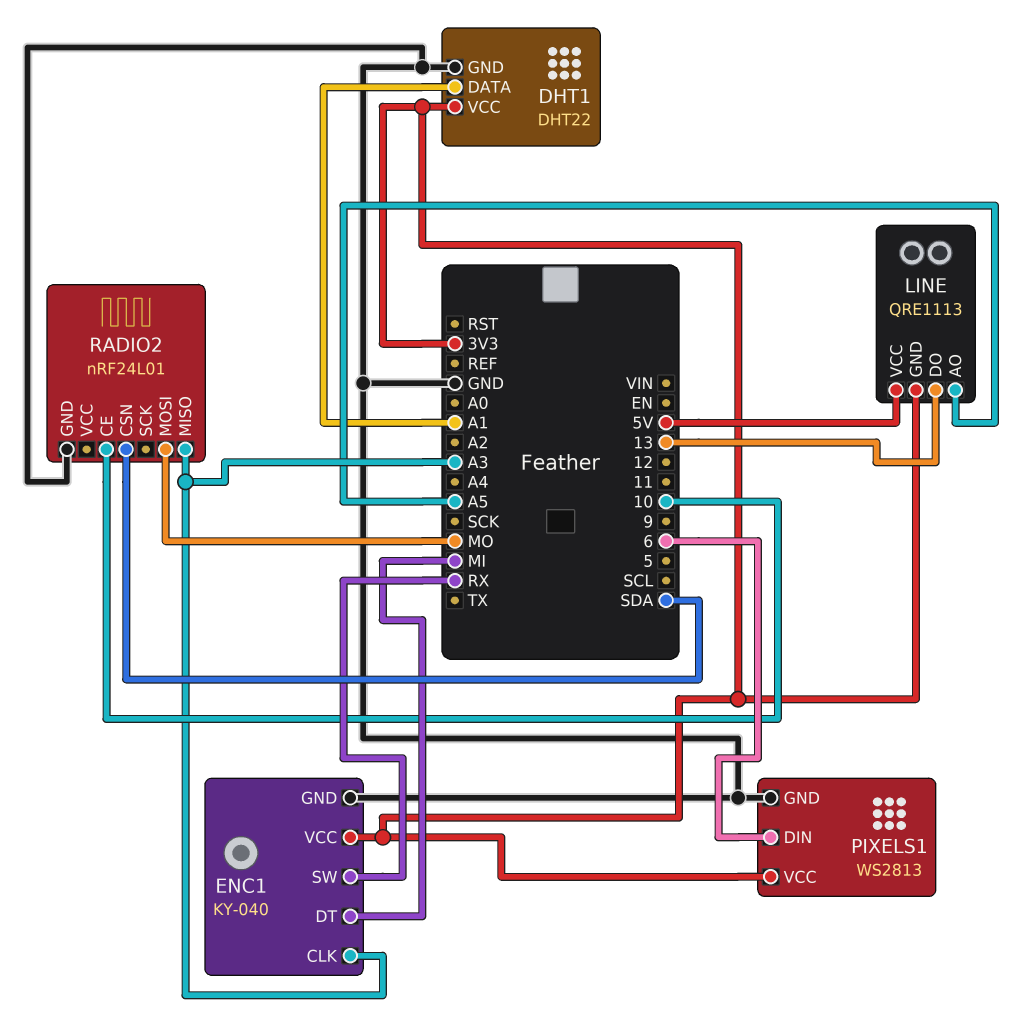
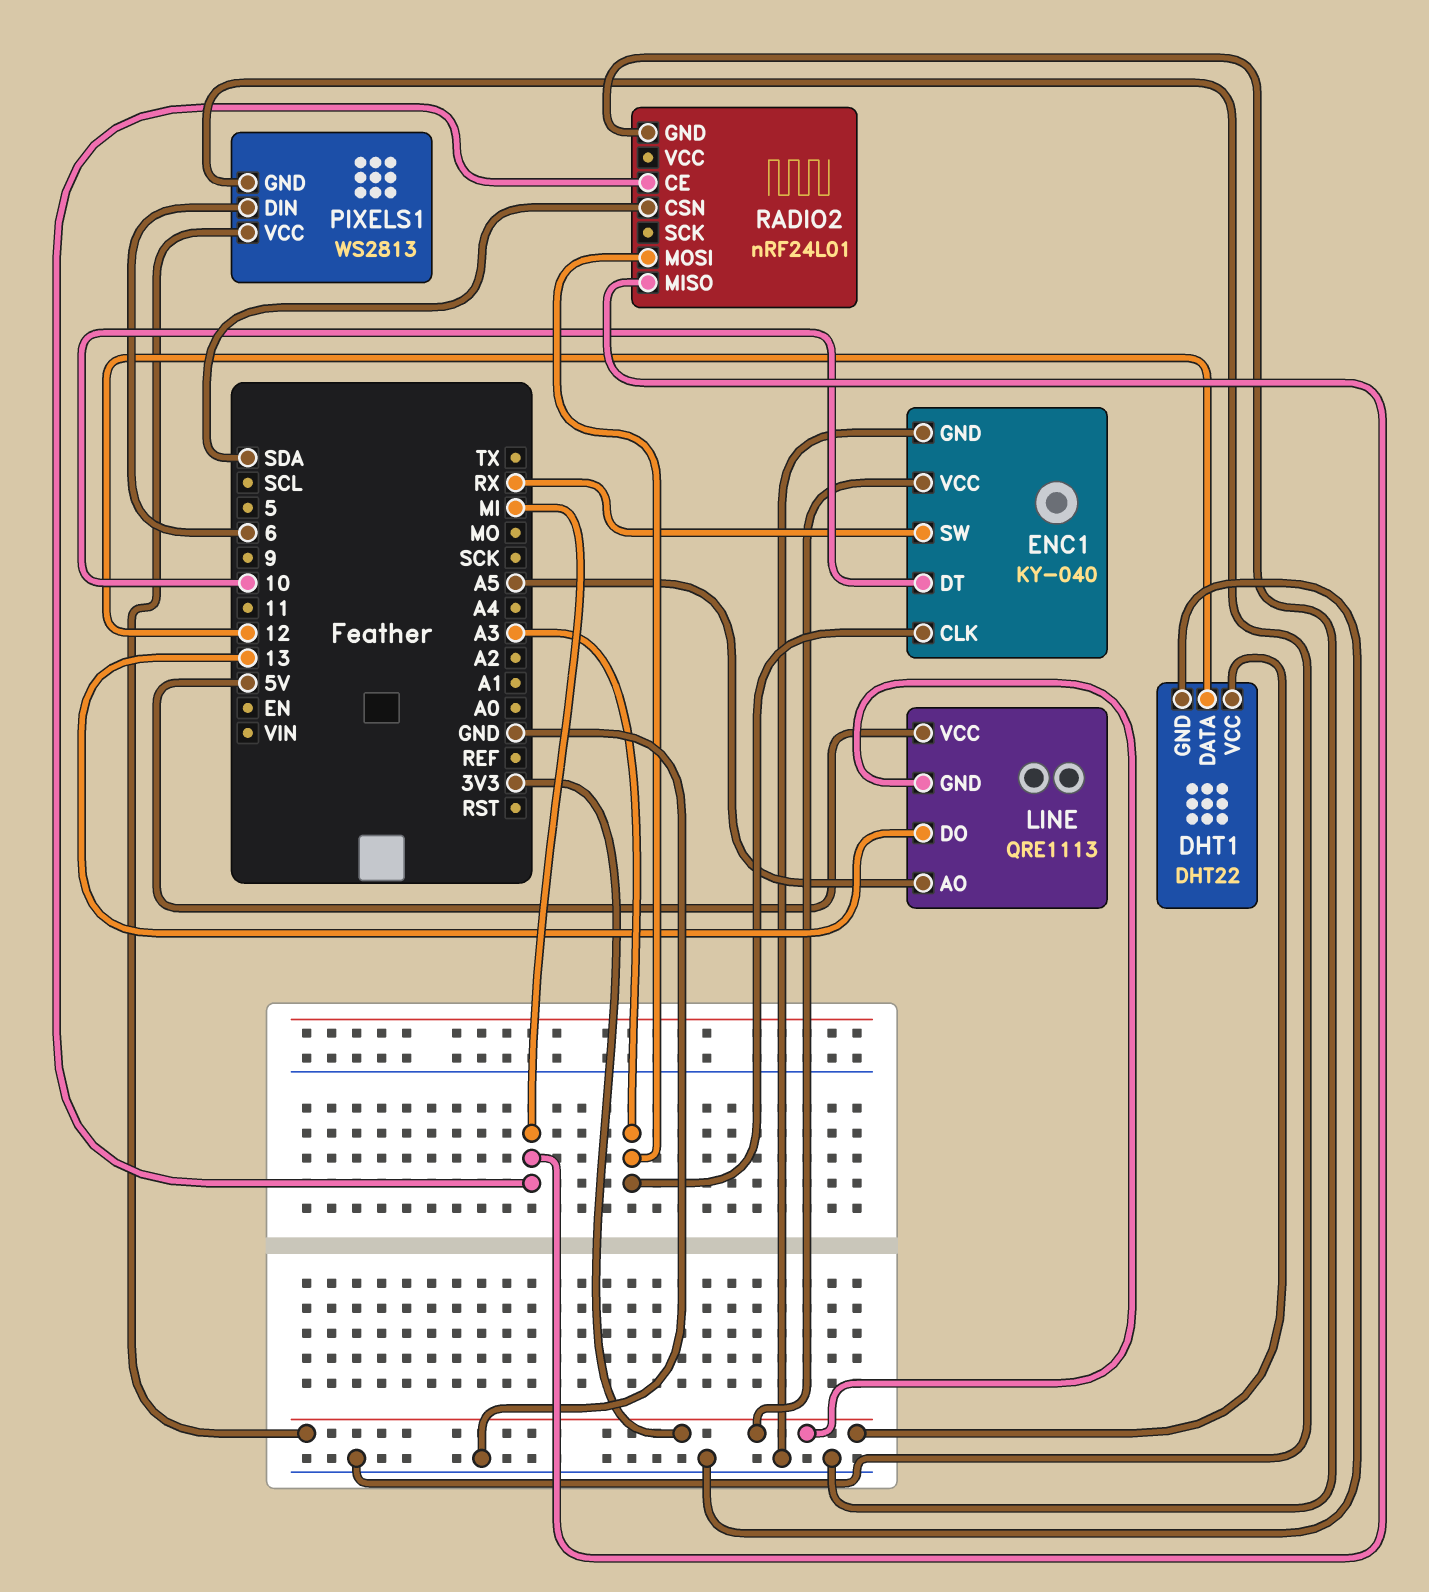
DHT1 pin DATA: A1 -> 12
ENC1 pin DT: MI -> 10
RADIO2 pin CE: 10 -> MI
RADIO2 pin MISO: A3 -> MI
RADIO2 pin MOSI: MO -> A3

